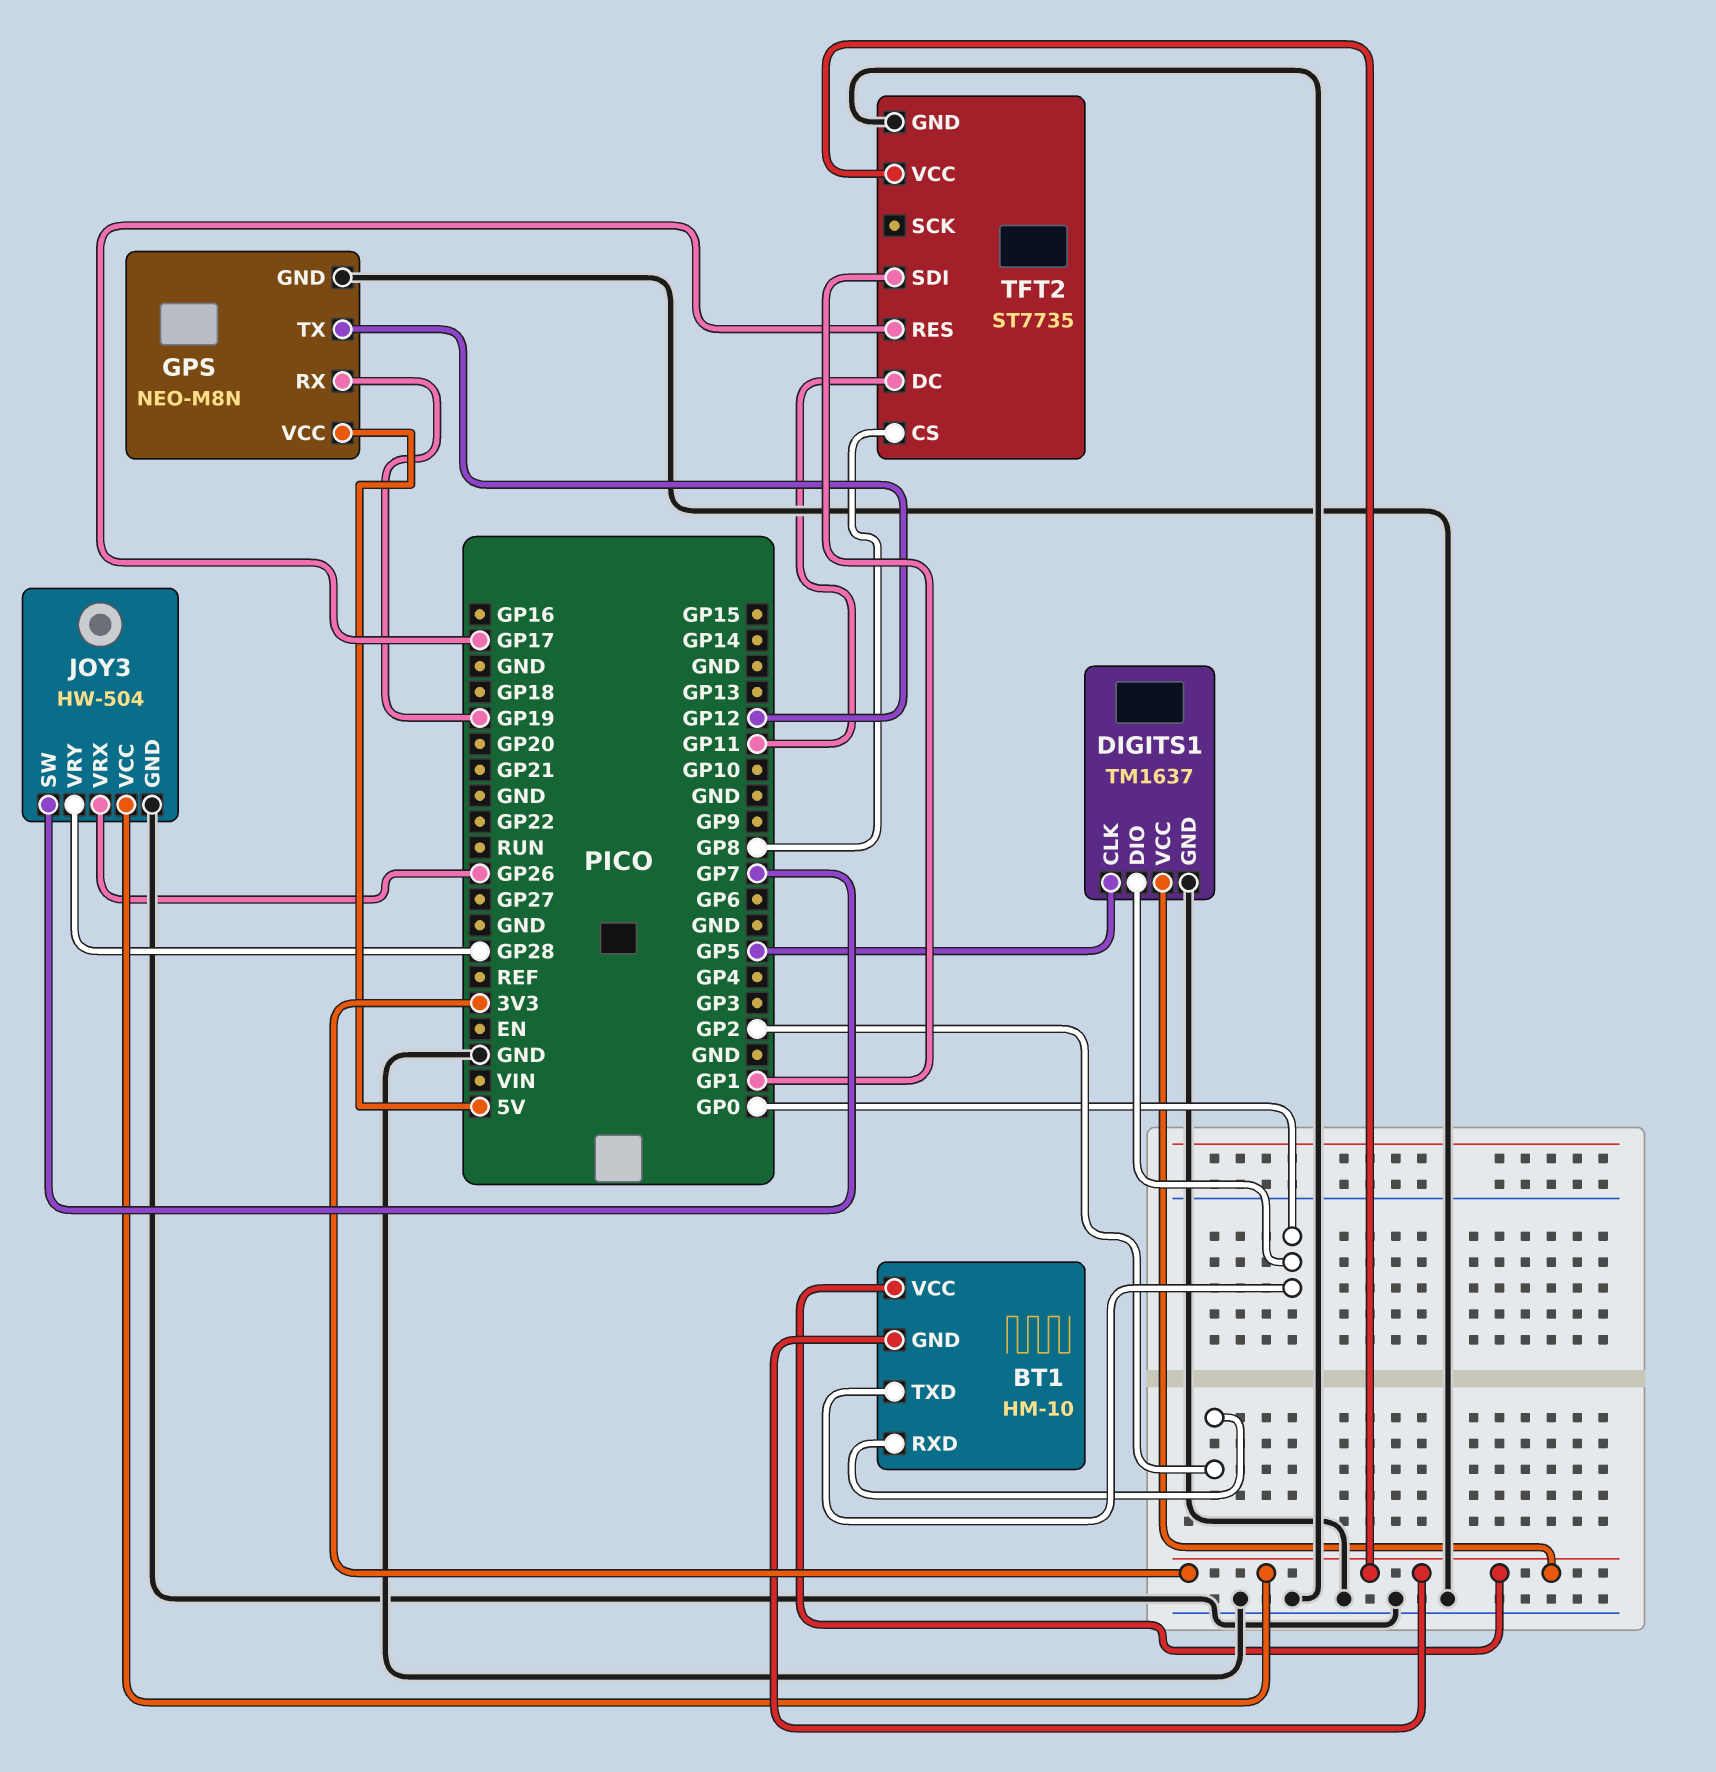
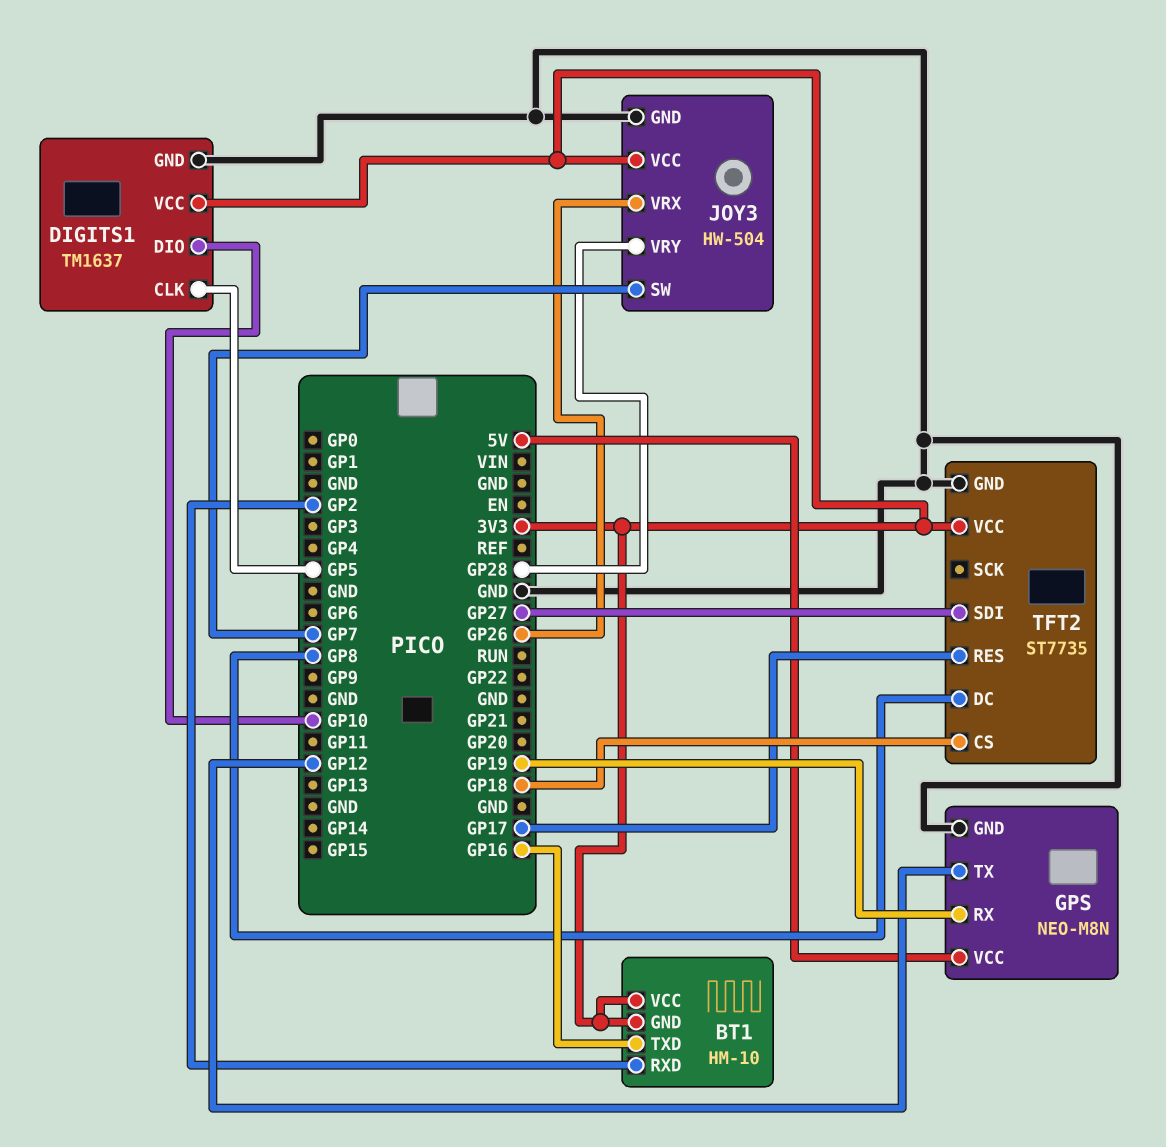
BT1 pin TXD: GP0 -> GP16
DIGITS1 pin DIO: GP0 -> GP10
TFT2 pin CS: GP8 -> GP18
TFT2 pin DC: GP11 -> GP8
TFT2 pin SDI: GP1 -> GP27

